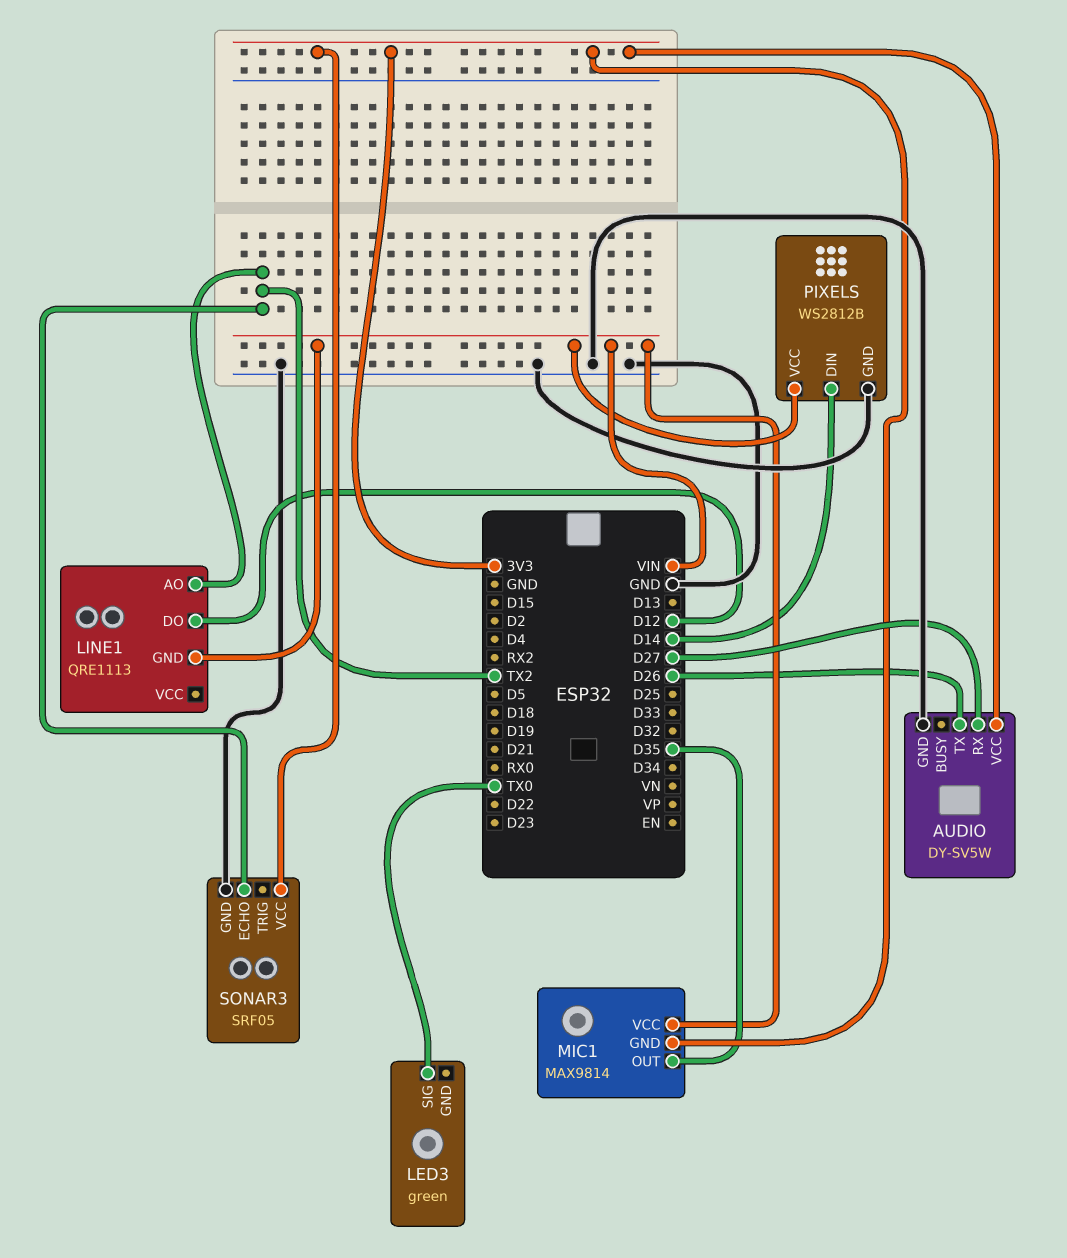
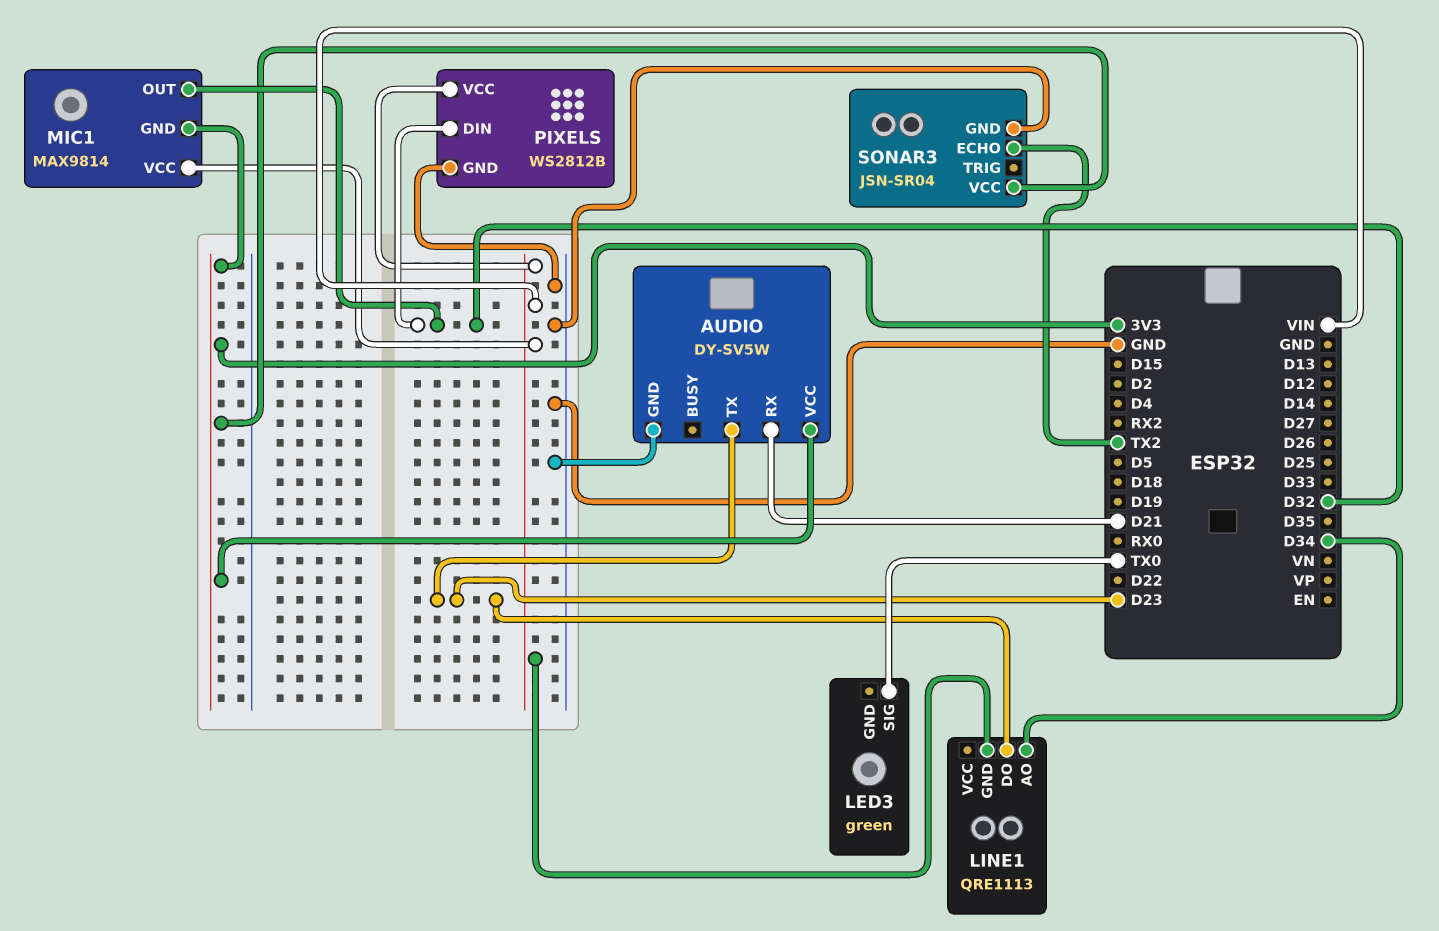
AUDIO pin RX: D27 -> D21
AUDIO pin TX: D26 -> D23
LINE1 pin AO: TX2 -> D34
LINE1 pin DO: D12 -> D23
MIC1 pin OUT: D35 -> D32
PIXELS pin DIN: D14 -> D32
SONAR3: SRF05 -> JSN-SR04

